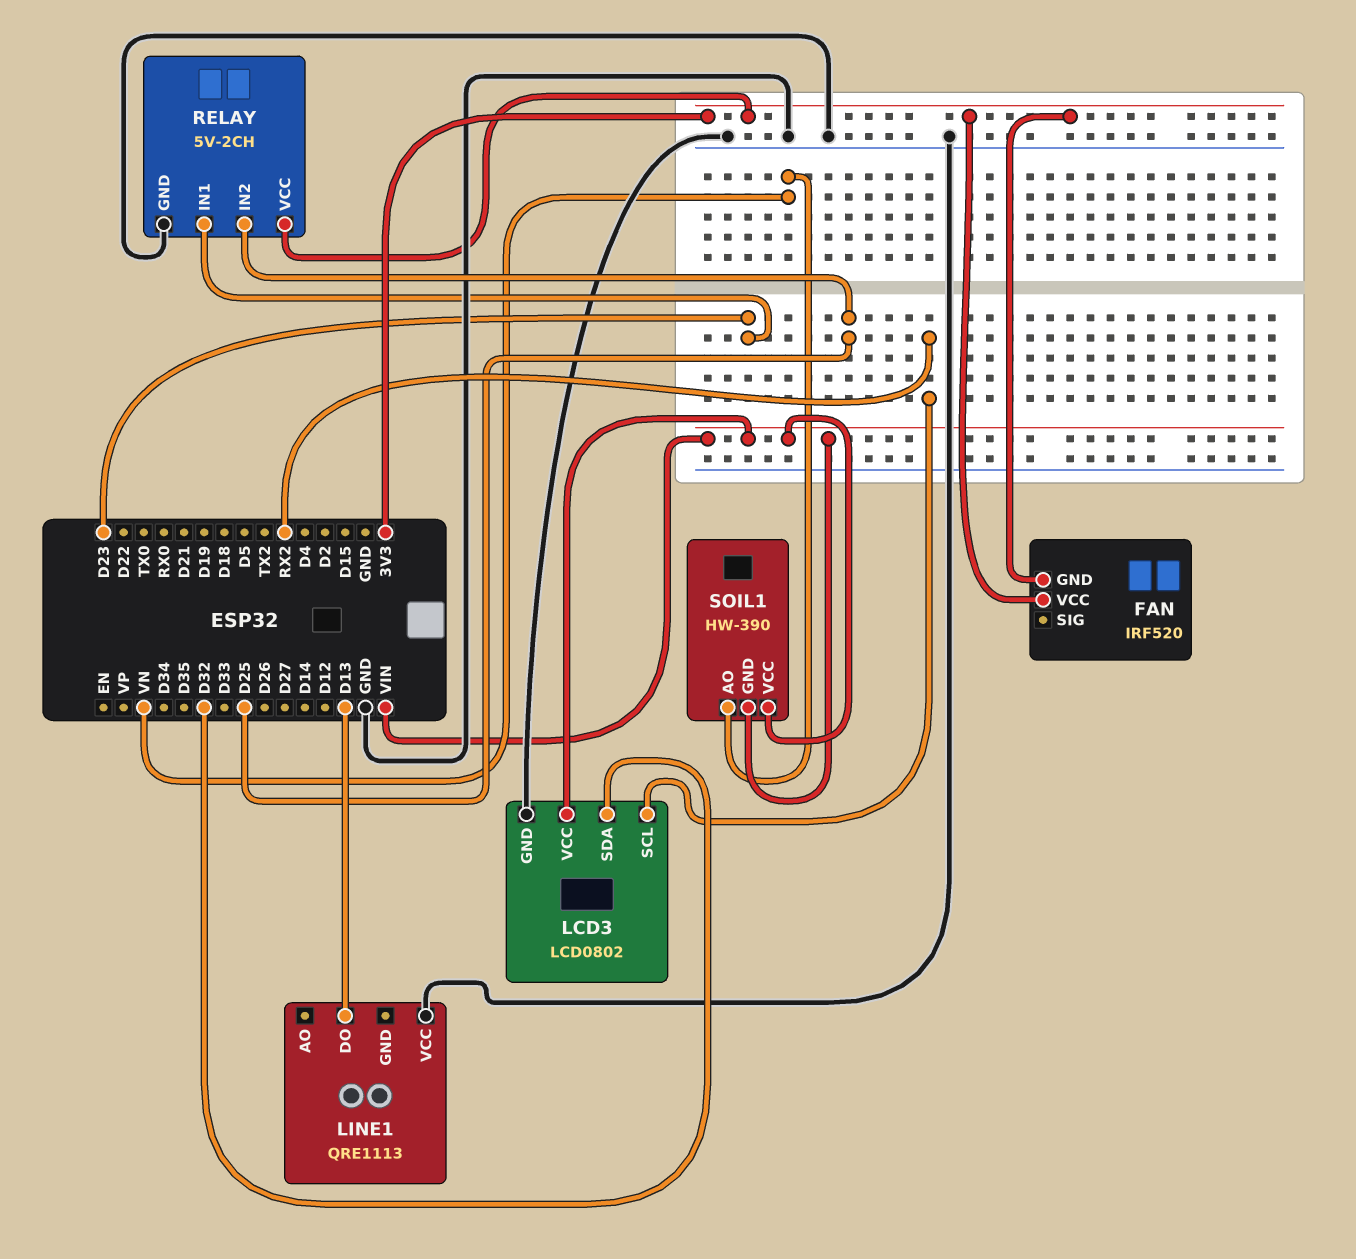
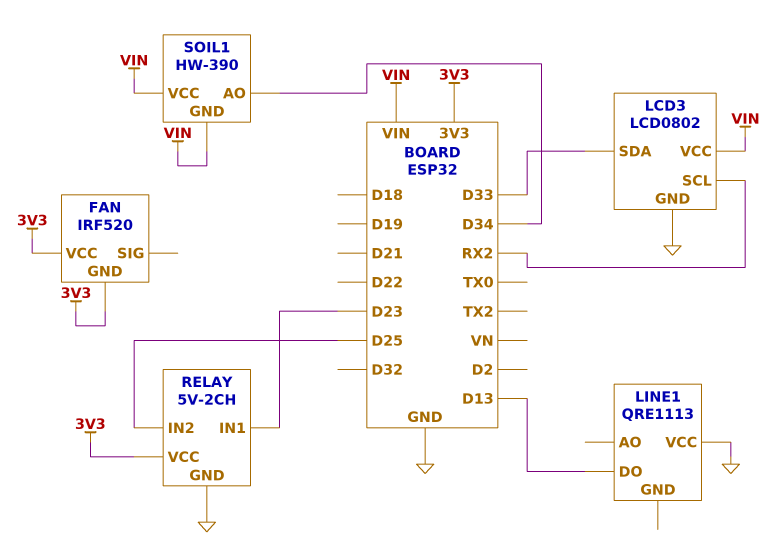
LCD3 pin SDA: D32 -> D33
SOIL1 pin AO: VN -> D34

